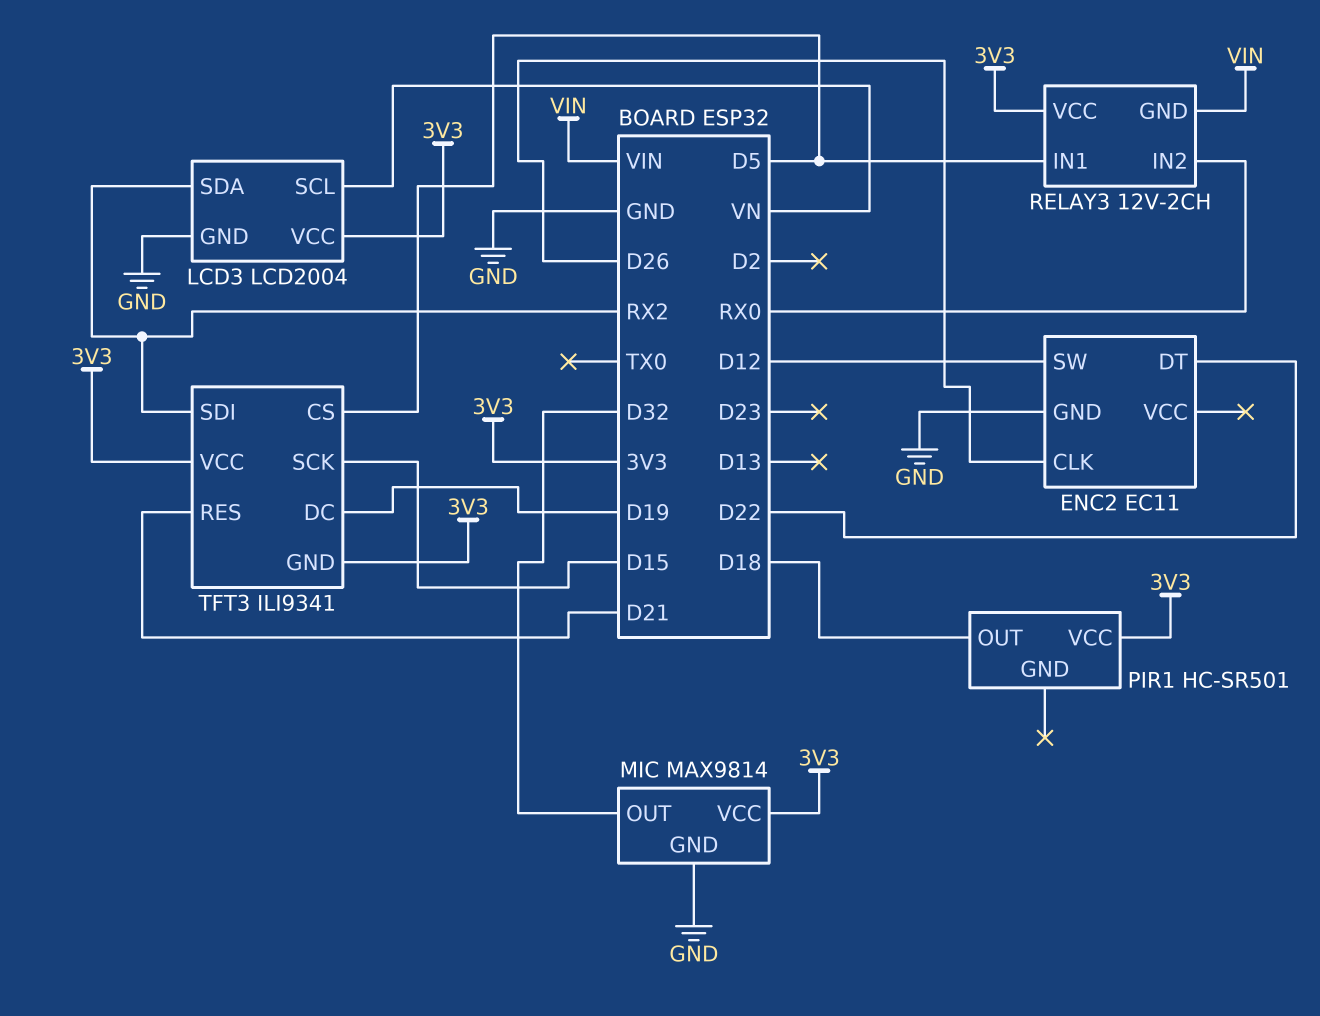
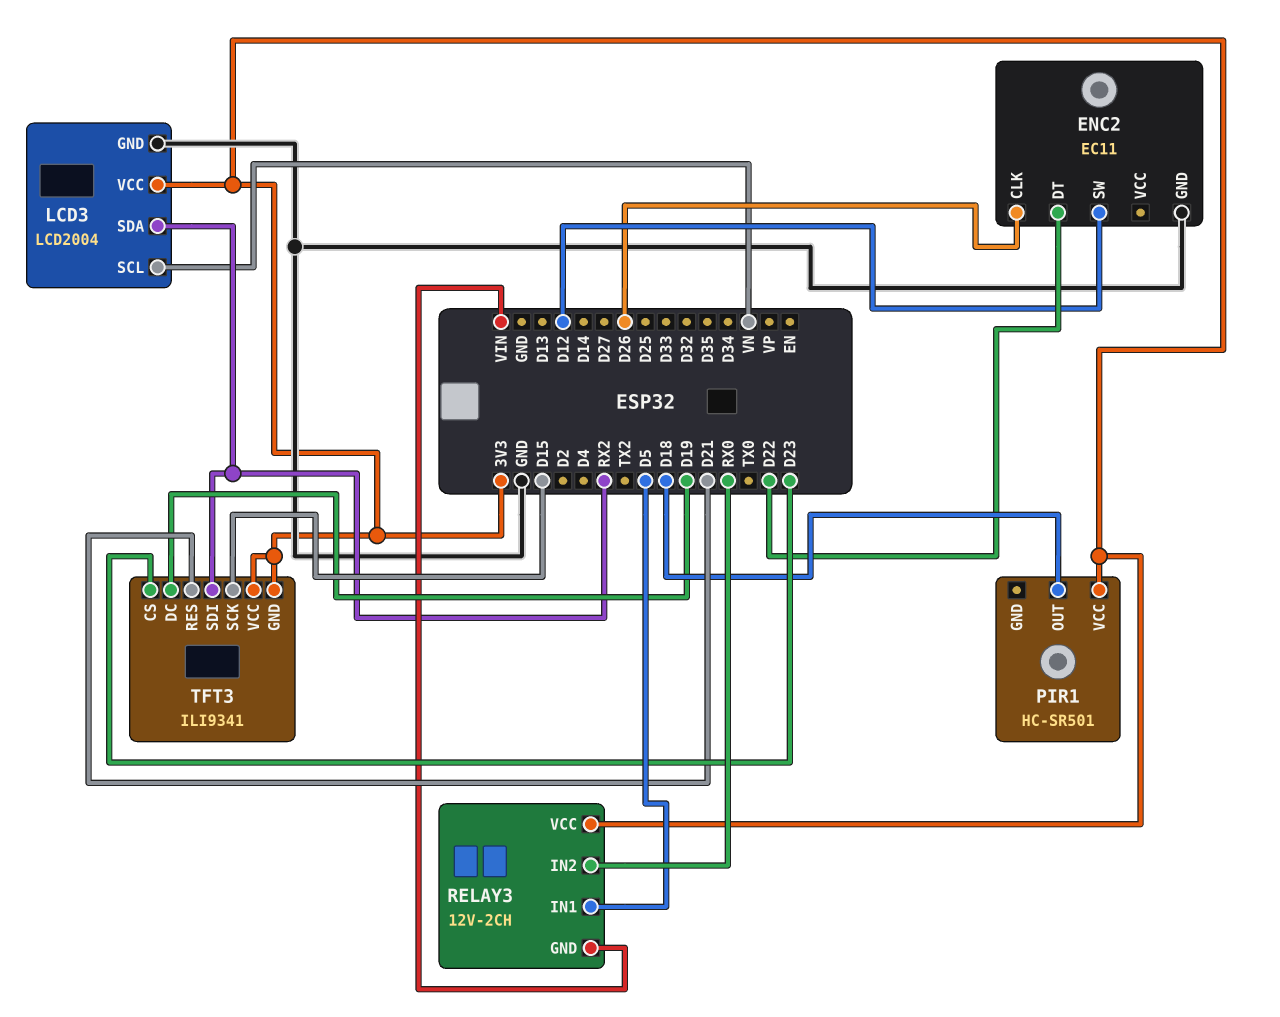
MIC: MAX9814 -> none
MIC pin GND: GND -> none
MIC pin OUT: D32 -> none
MIC pin VCC: 3V3 -> none
TFT3 pin CS: D5 -> D23

